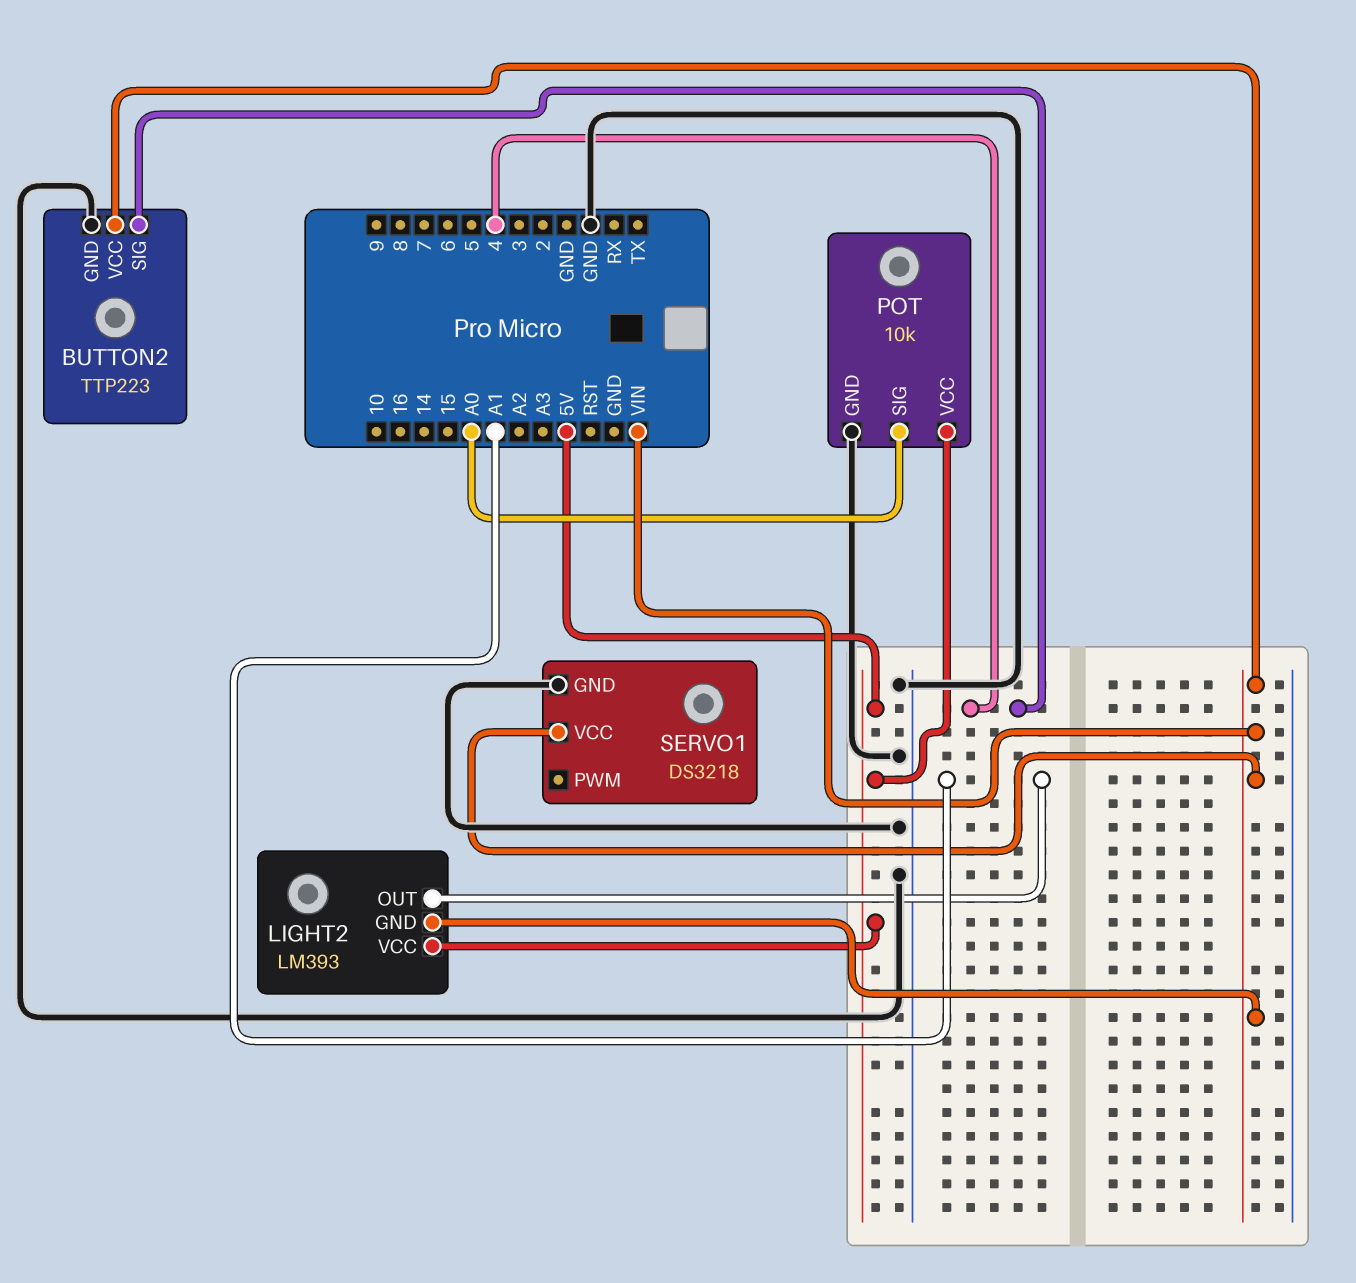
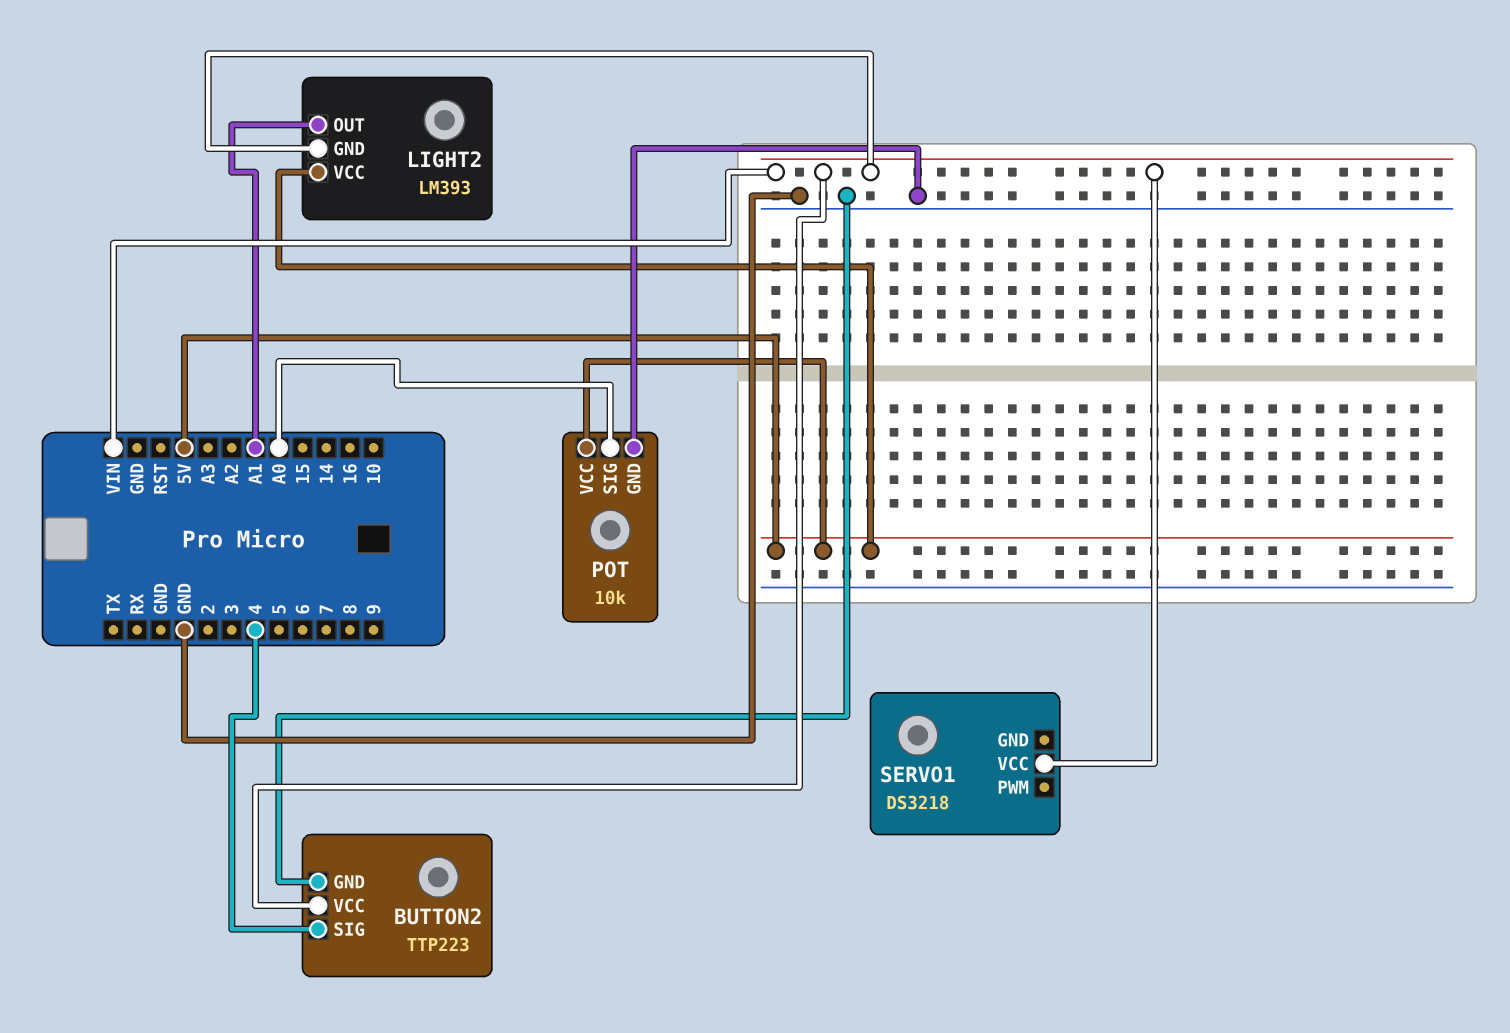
SERVO1 pin GND: GND -> none

